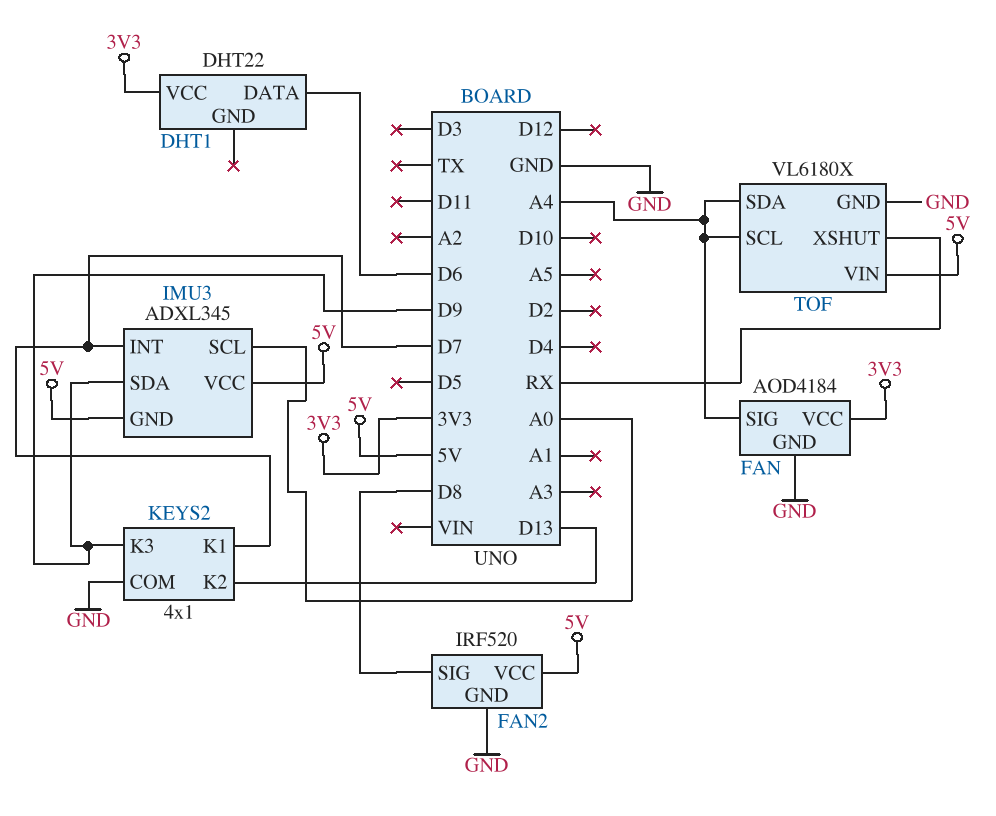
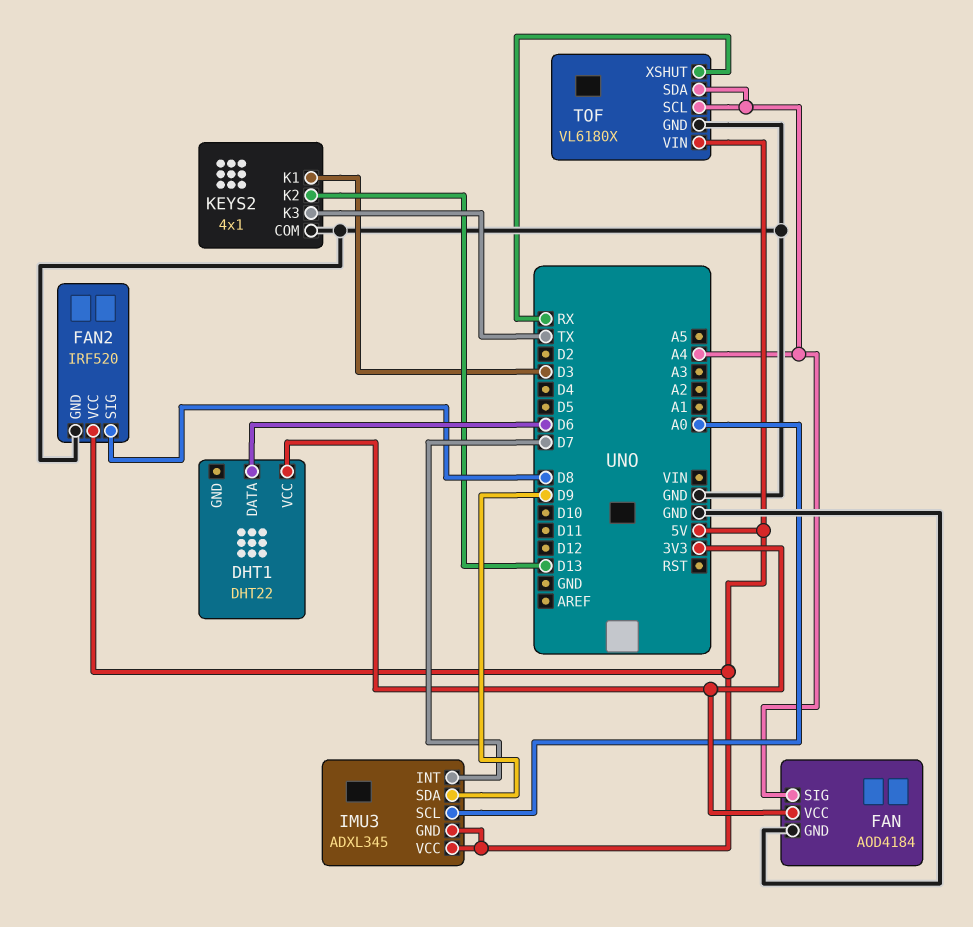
KEYS2 pin K1: D7 -> D3
KEYS2 pin K3: D9 -> TX

